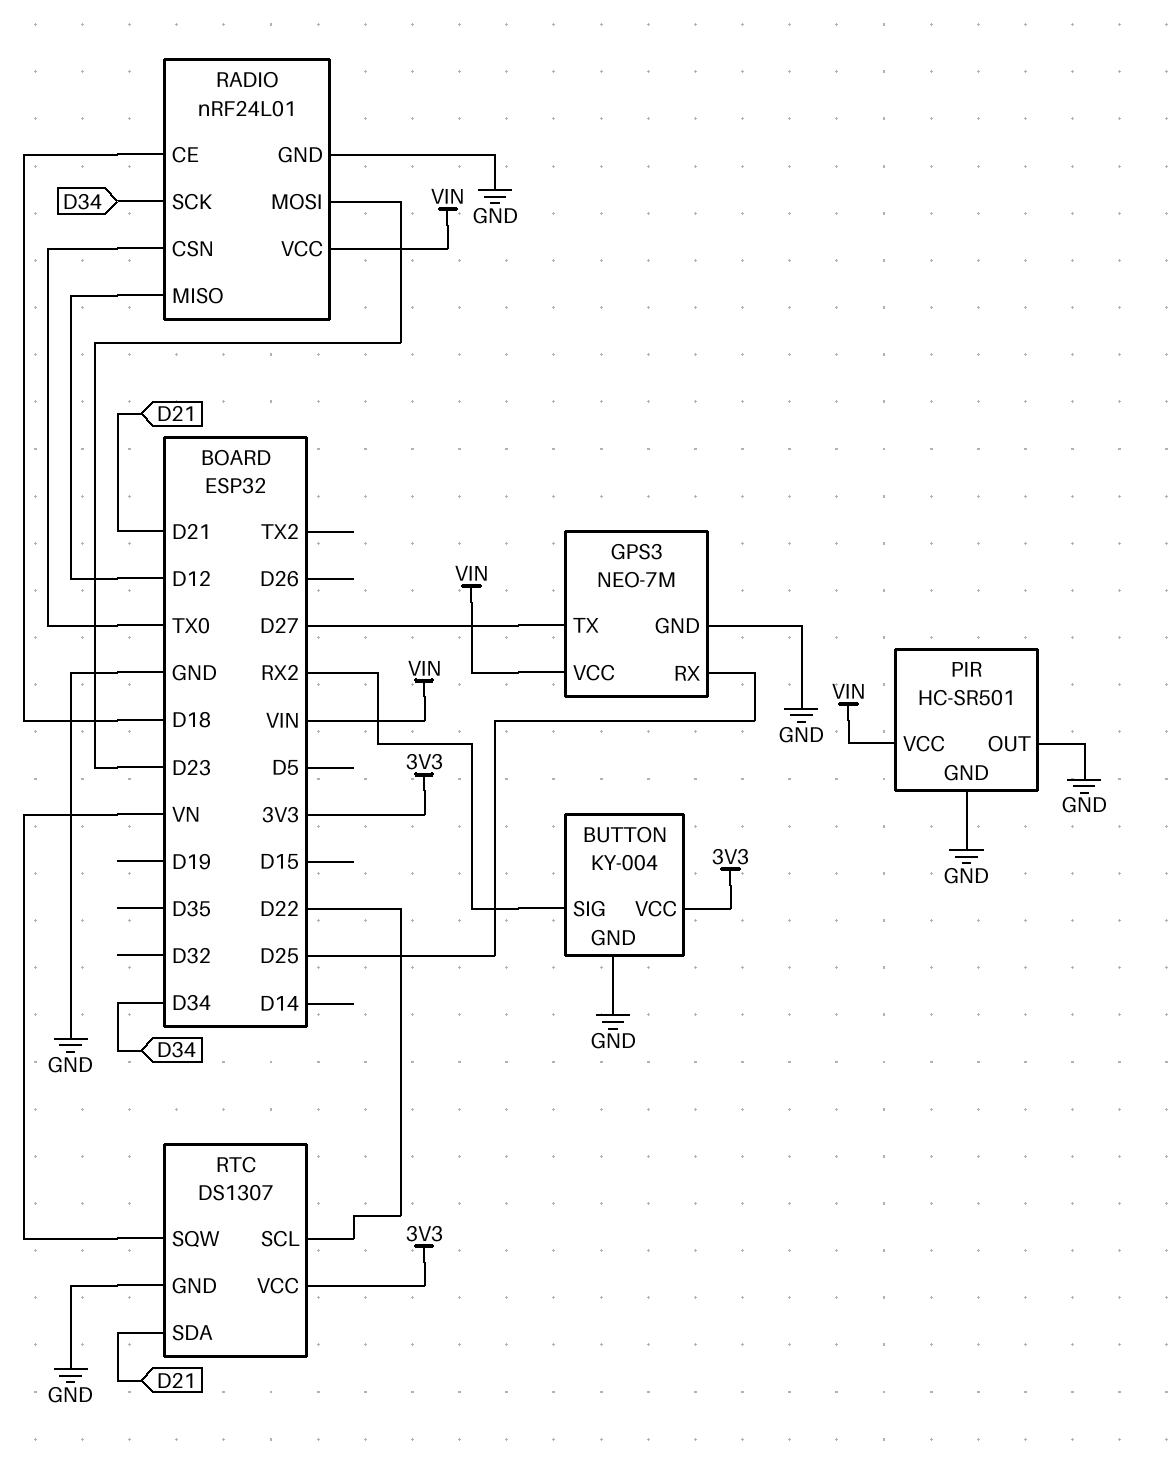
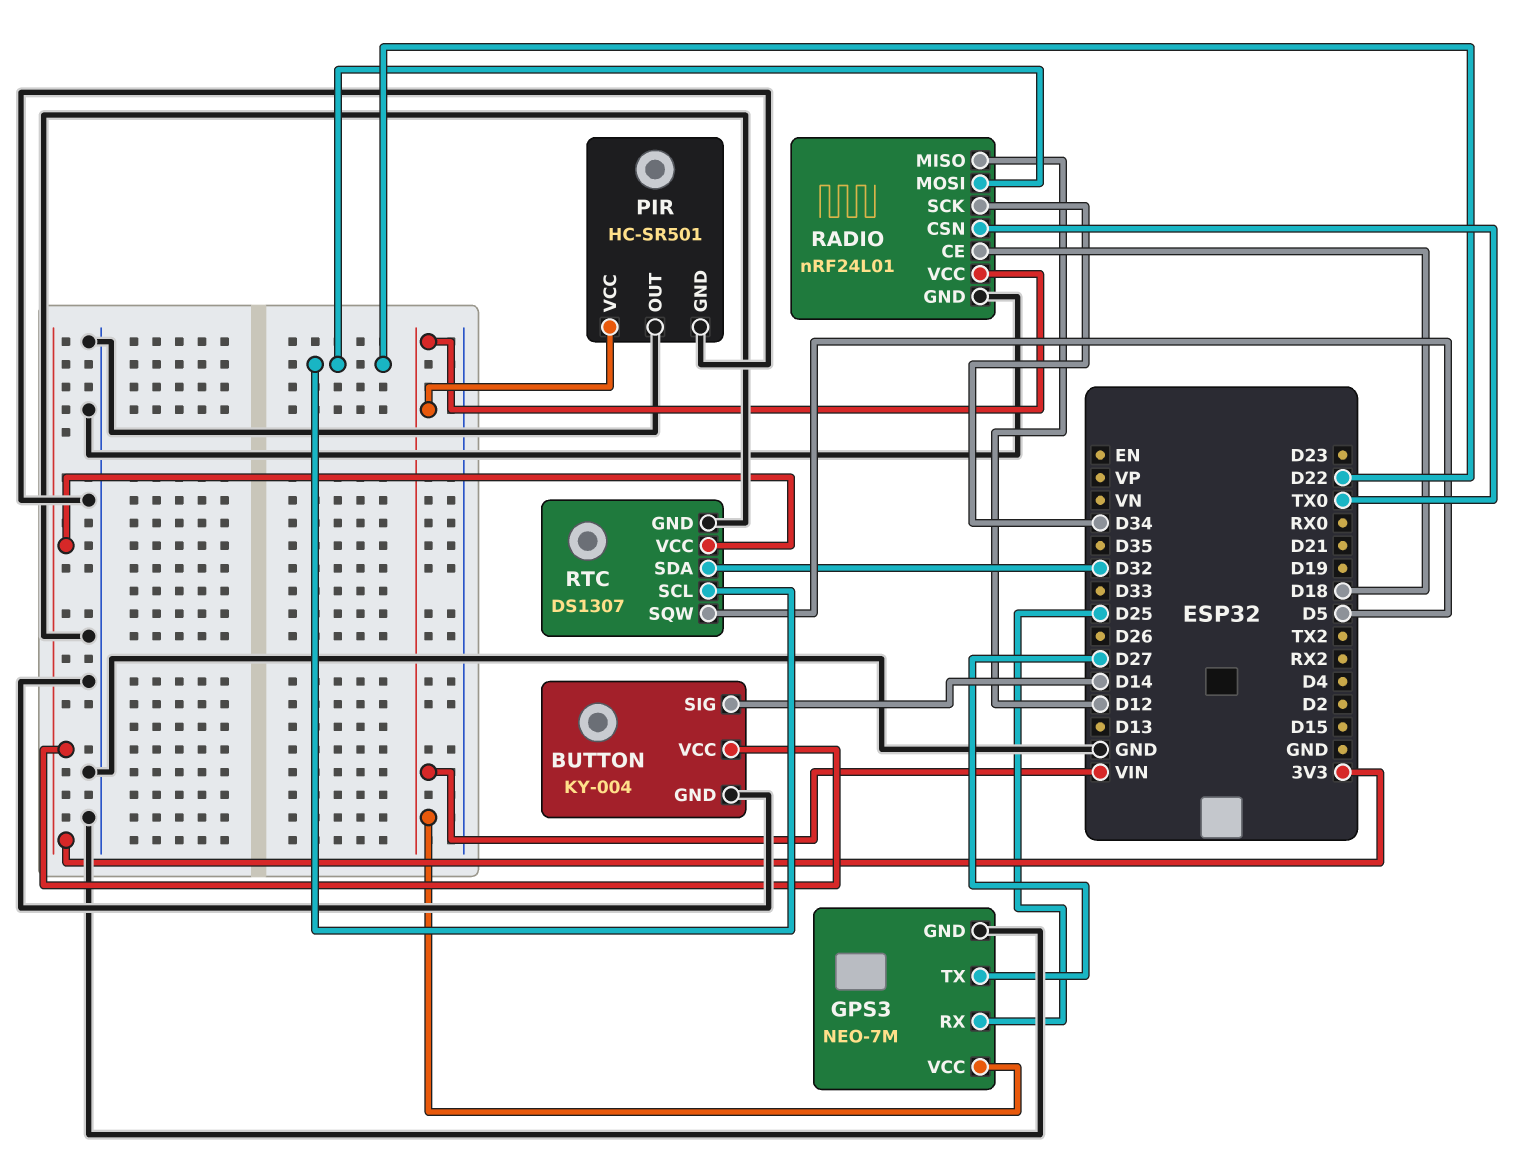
BUTTON pin SIG: RX2 -> D14
RADIO pin MOSI: D23 -> D22
RTC pin SDA: D21 -> D32
RTC pin SQW: VN -> D5

